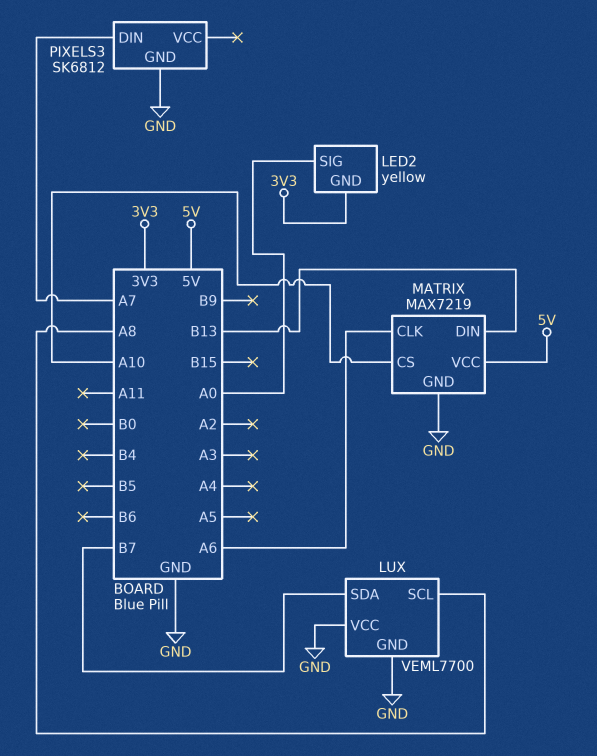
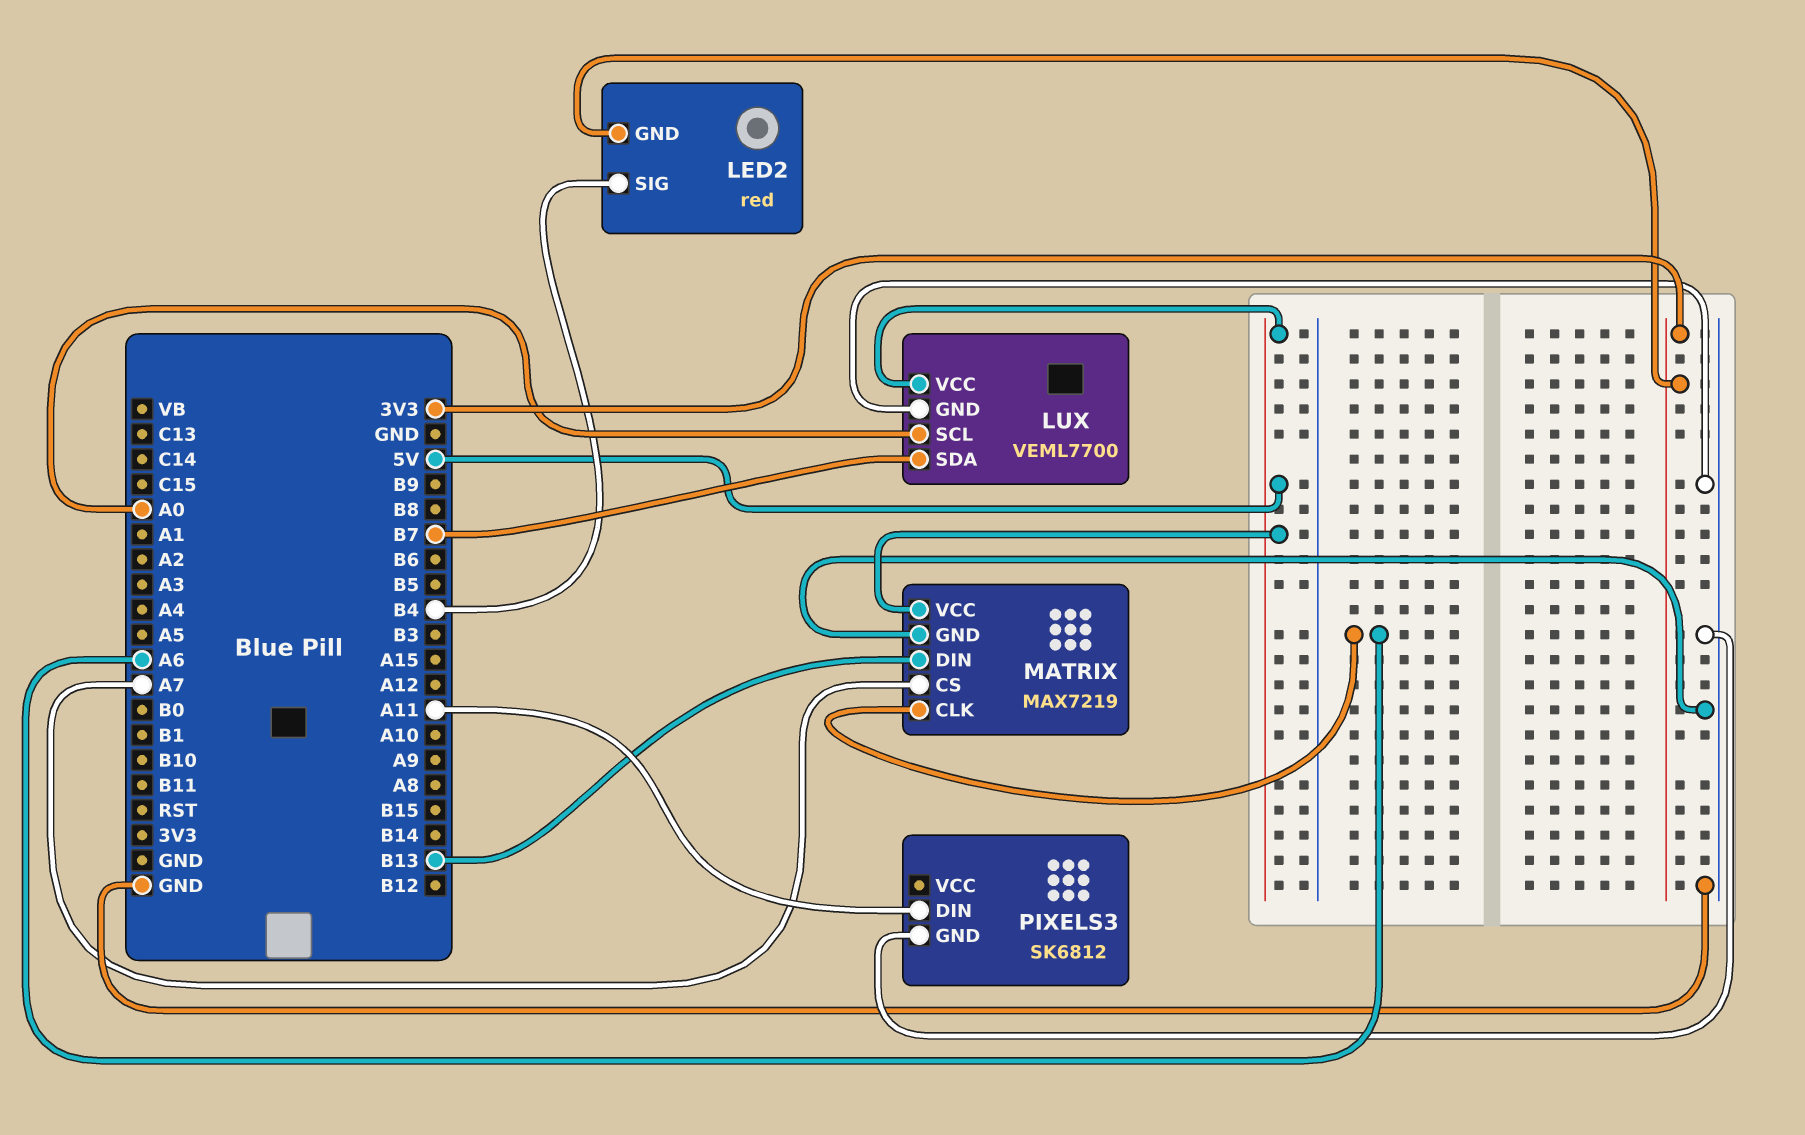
LED2: yellow -> red
LED2 pin SIG: A0 -> B4
LUX pin SCL: A8 -> A0
LUX pin VCC: GND -> 5V
MATRIX pin CS: A10 -> A7
PIXELS3 pin DIN: A7 -> A11

